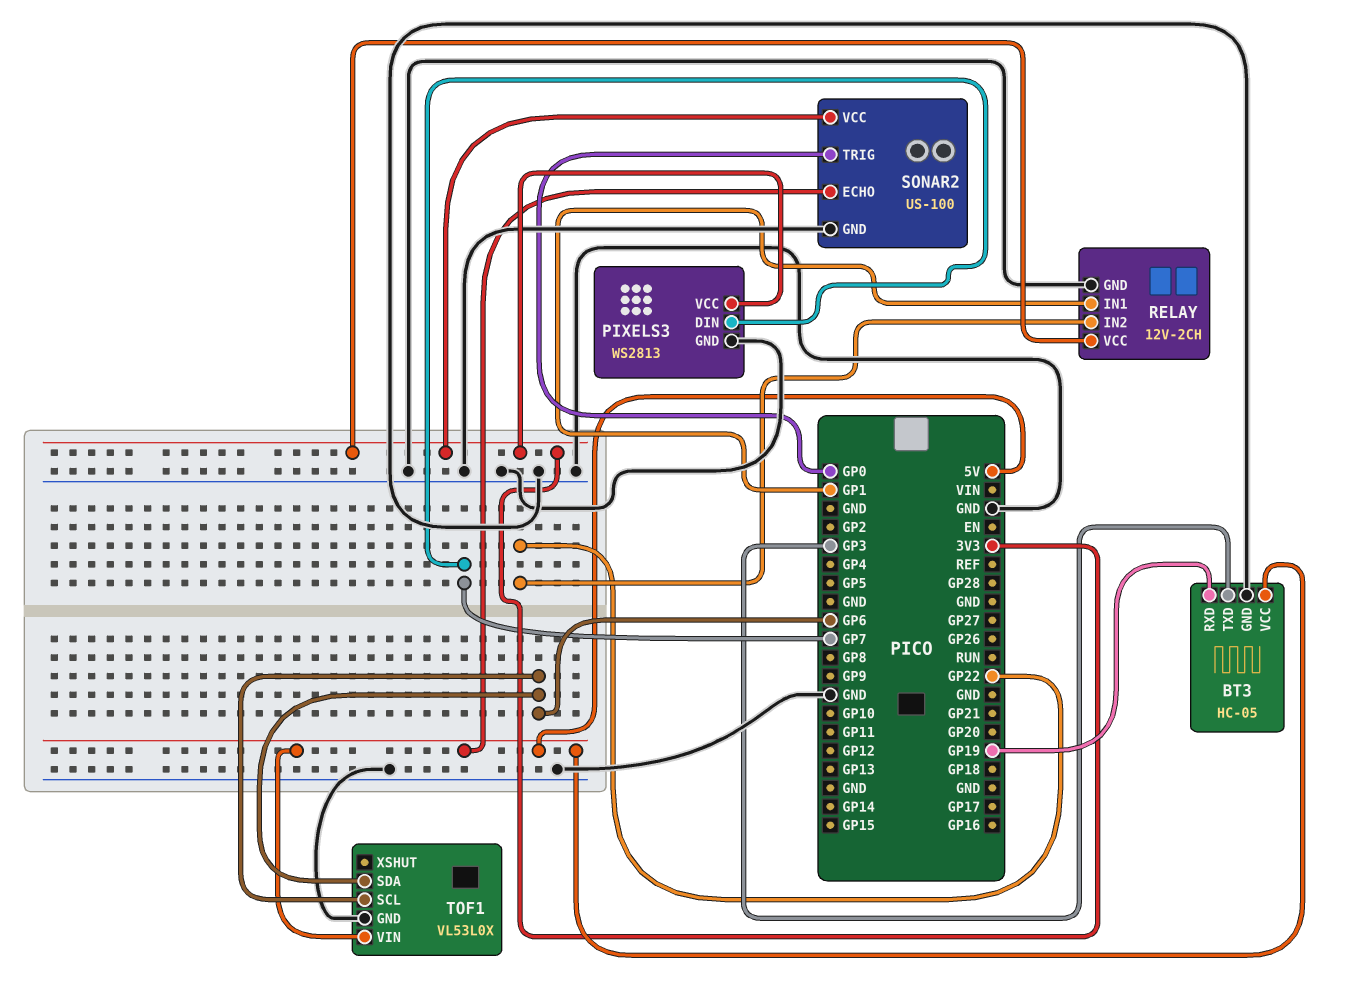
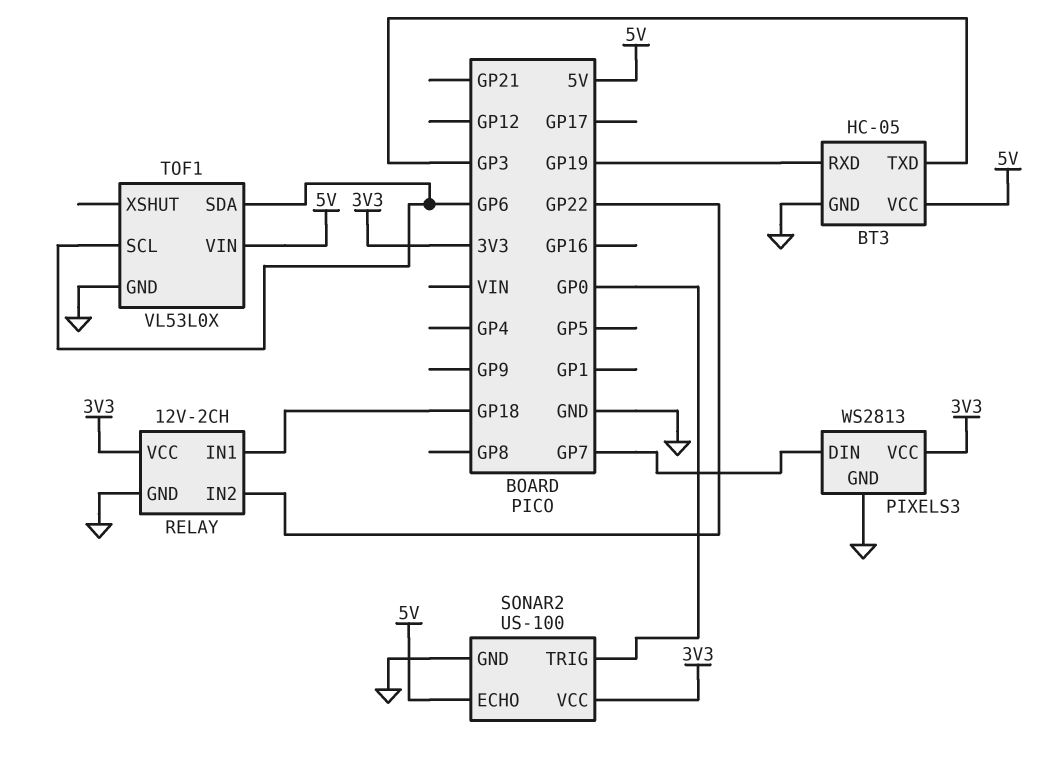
RELAY pin IN1: GP1 -> GP18

